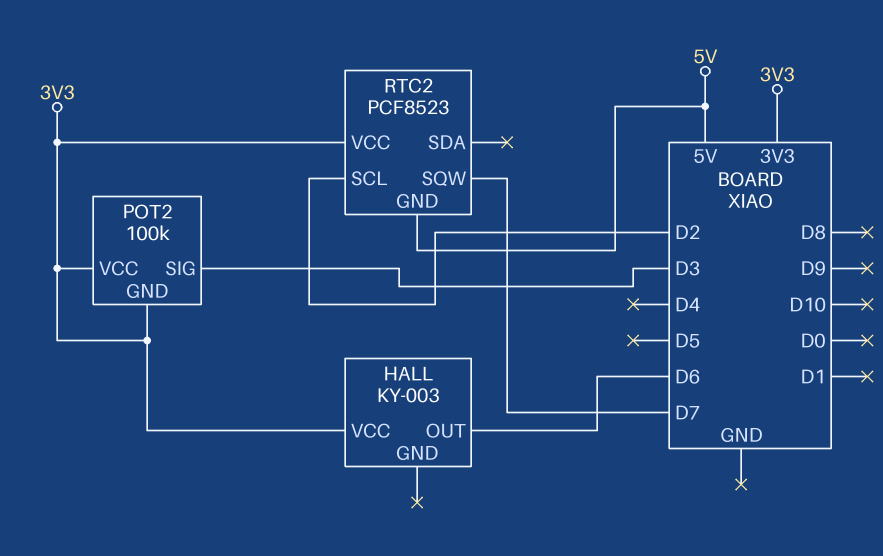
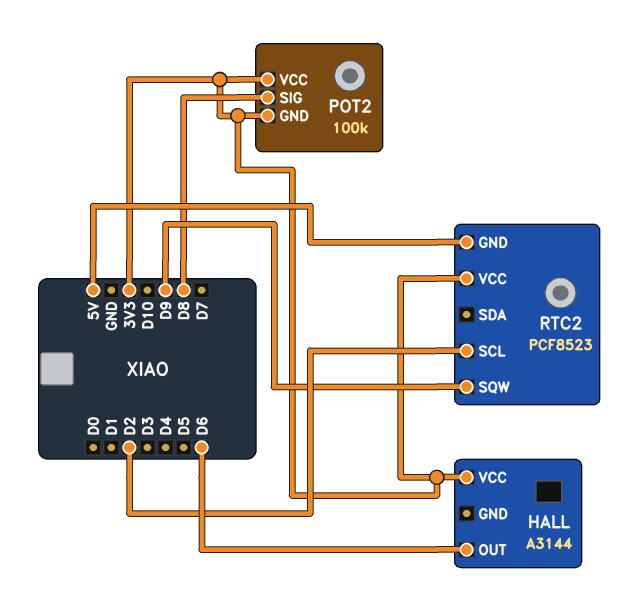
HALL: KY-003 -> A3144
POT2 pin SIG: D3 -> D8
RTC2 pin SQW: D7 -> D9

